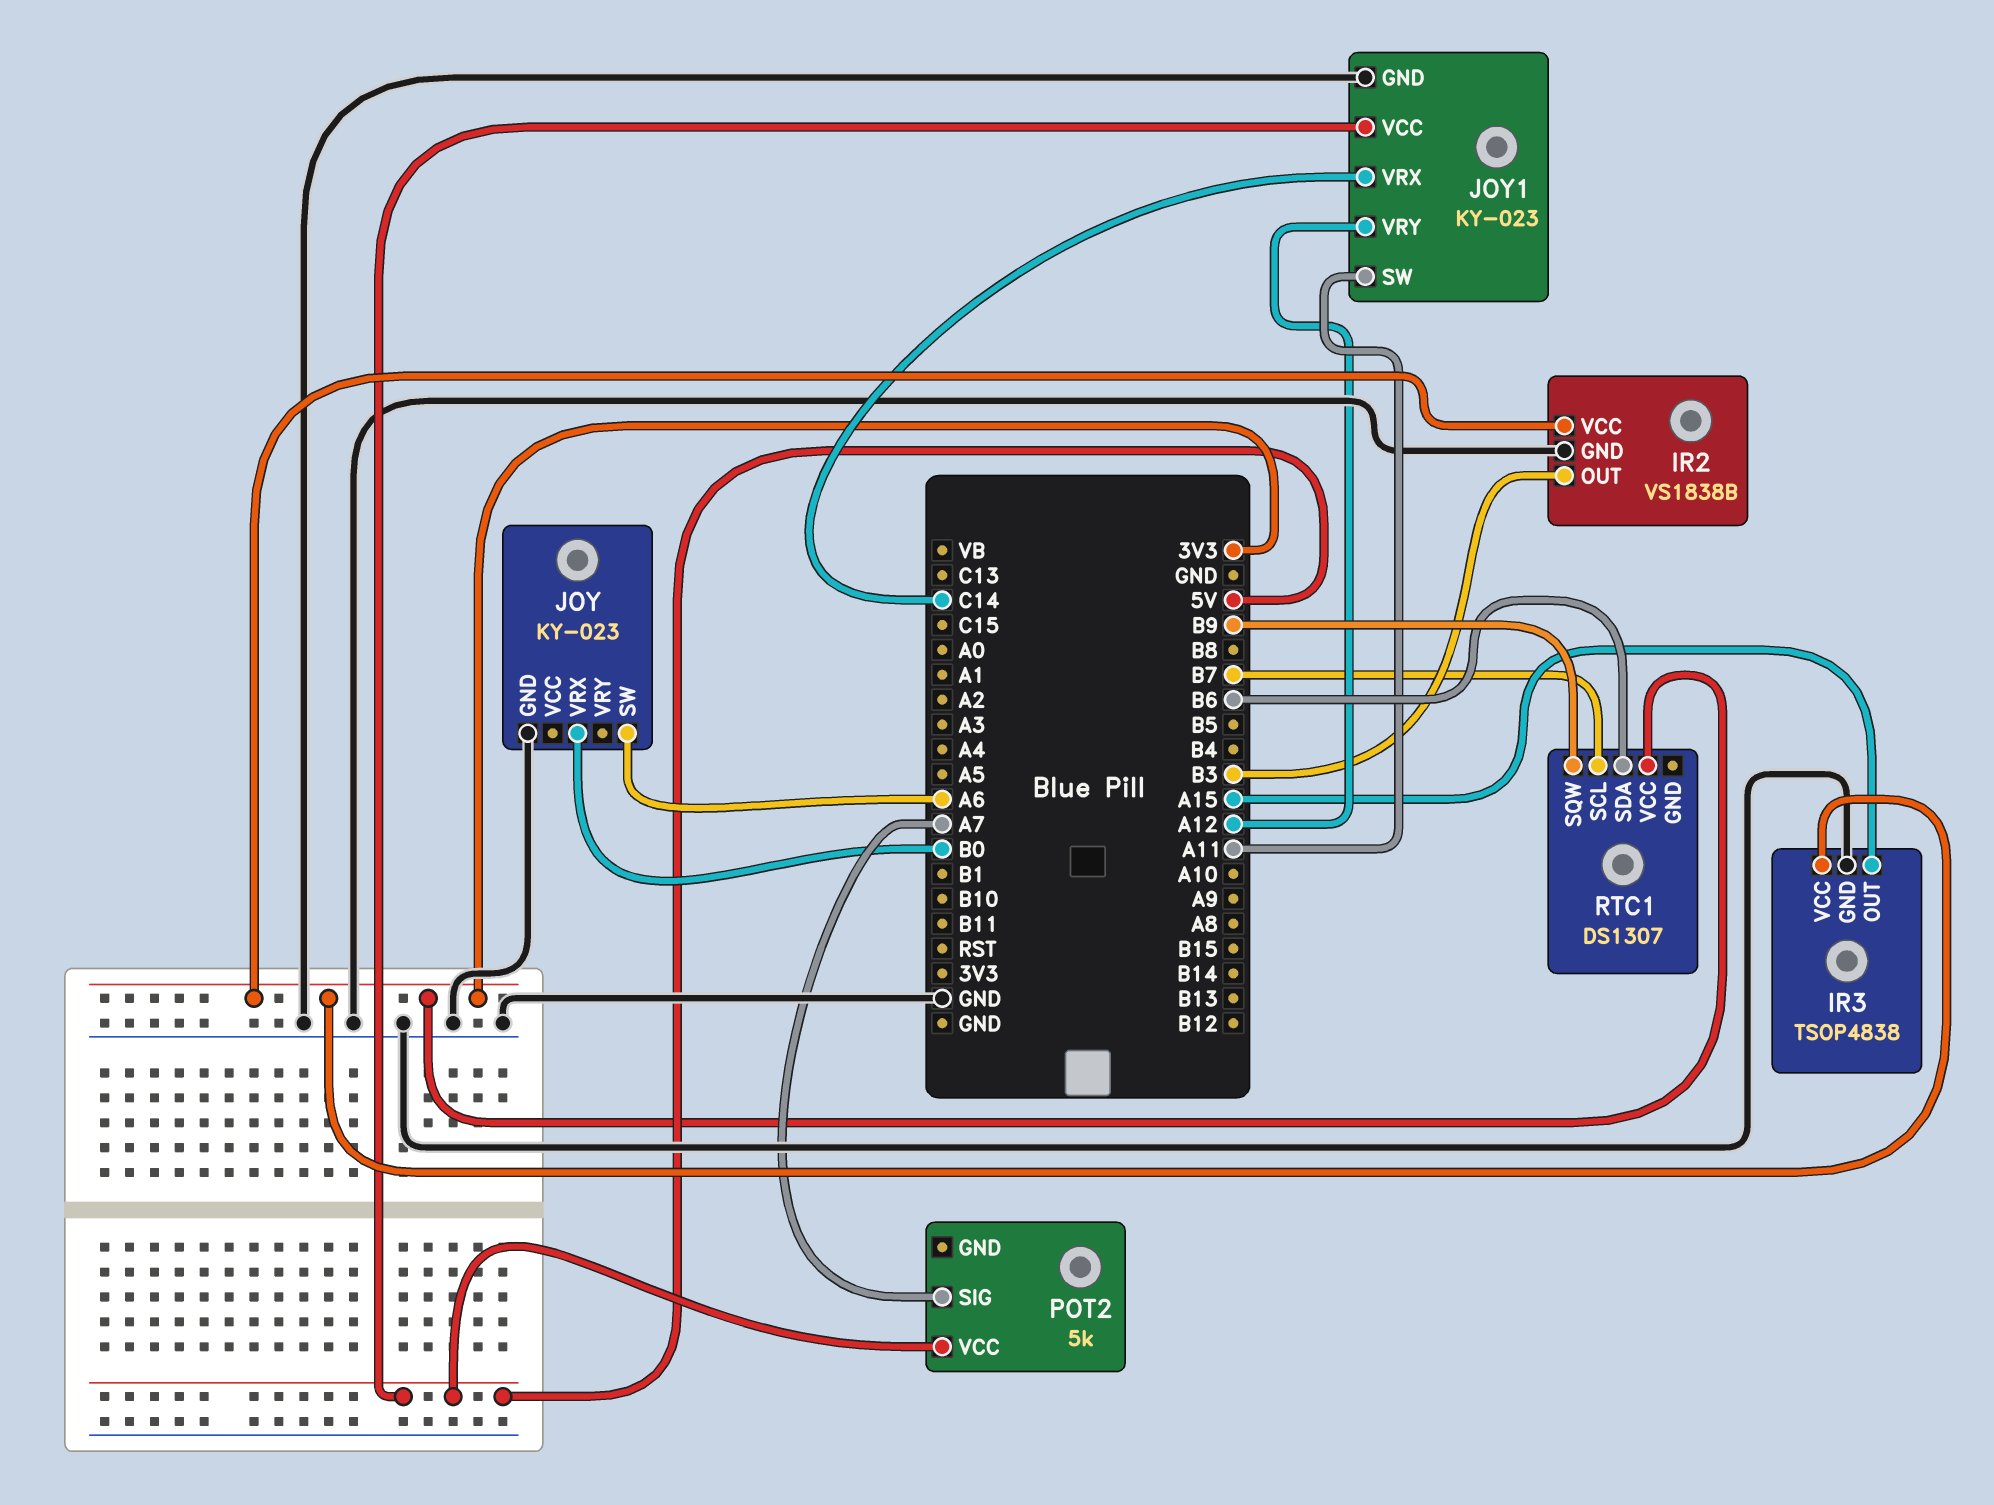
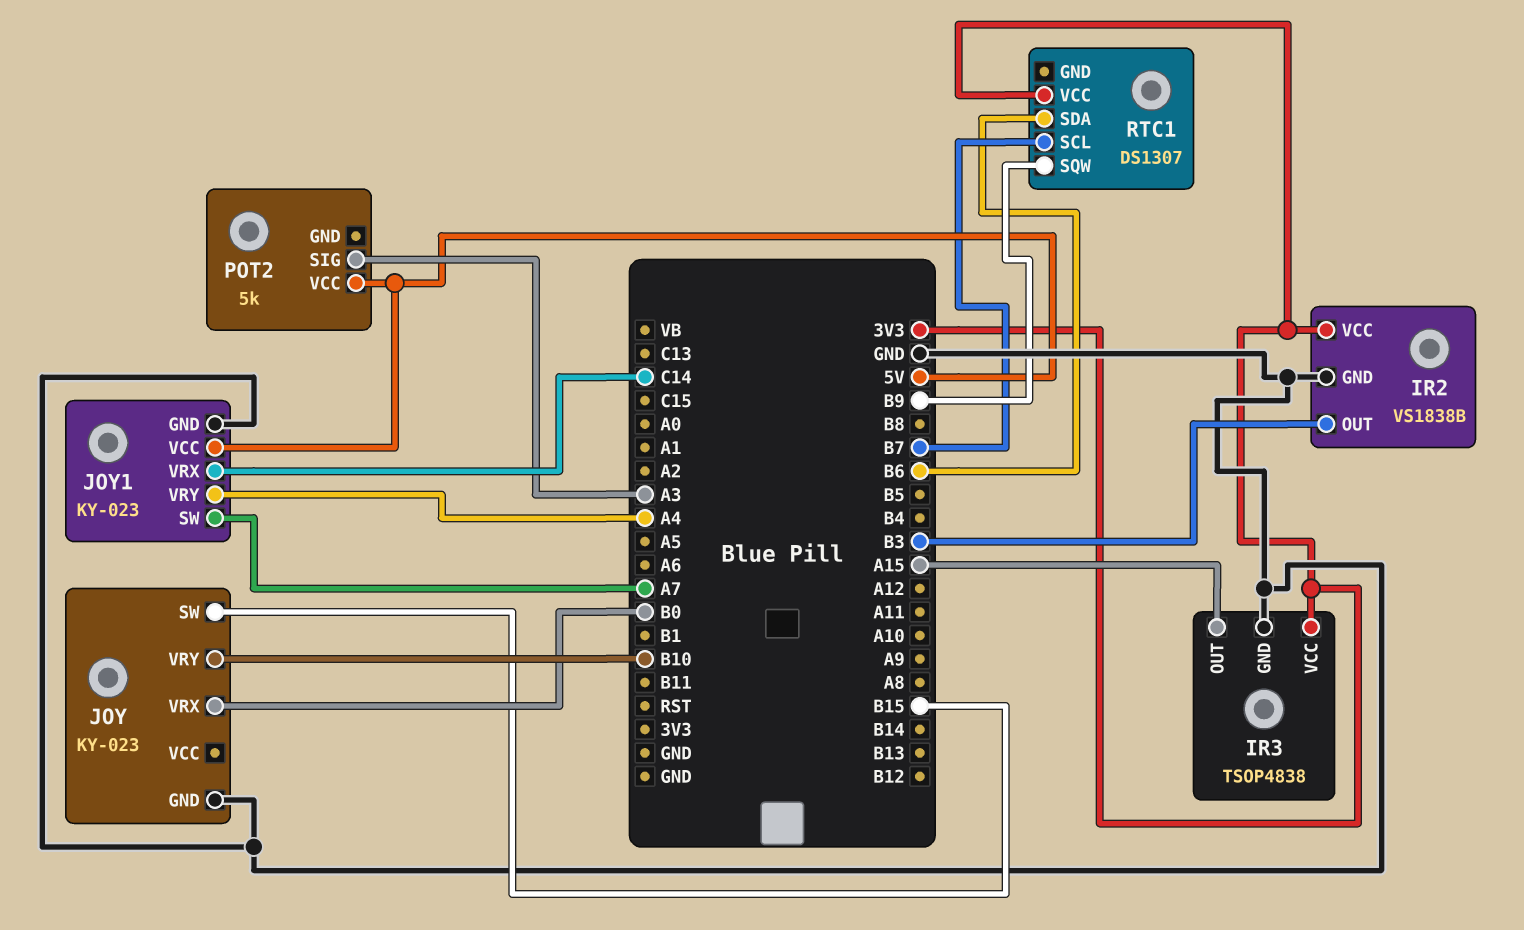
JOY pin SW: A6 -> B15
JOY pin VRY: none -> B10
JOY1 pin SW: A11 -> A7
JOY1 pin VRY: A12 -> A4
POT2 pin SIG: A7 -> A3

